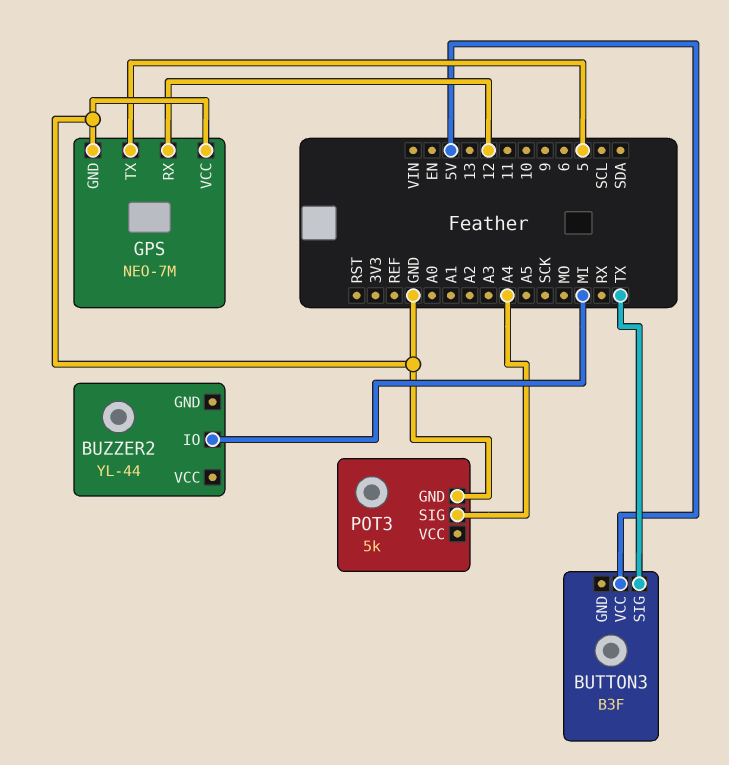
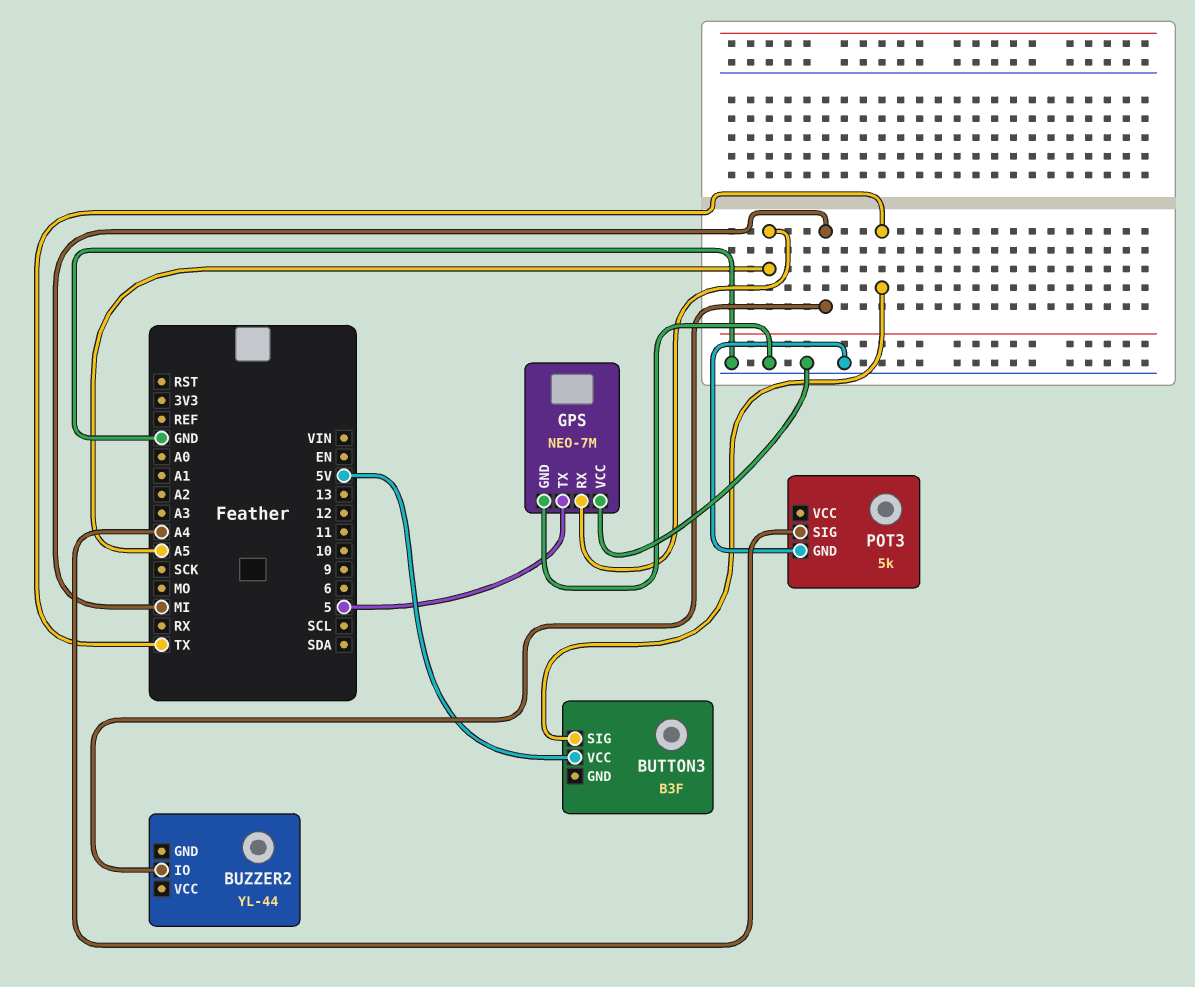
GPS pin RX: 12 -> A5

